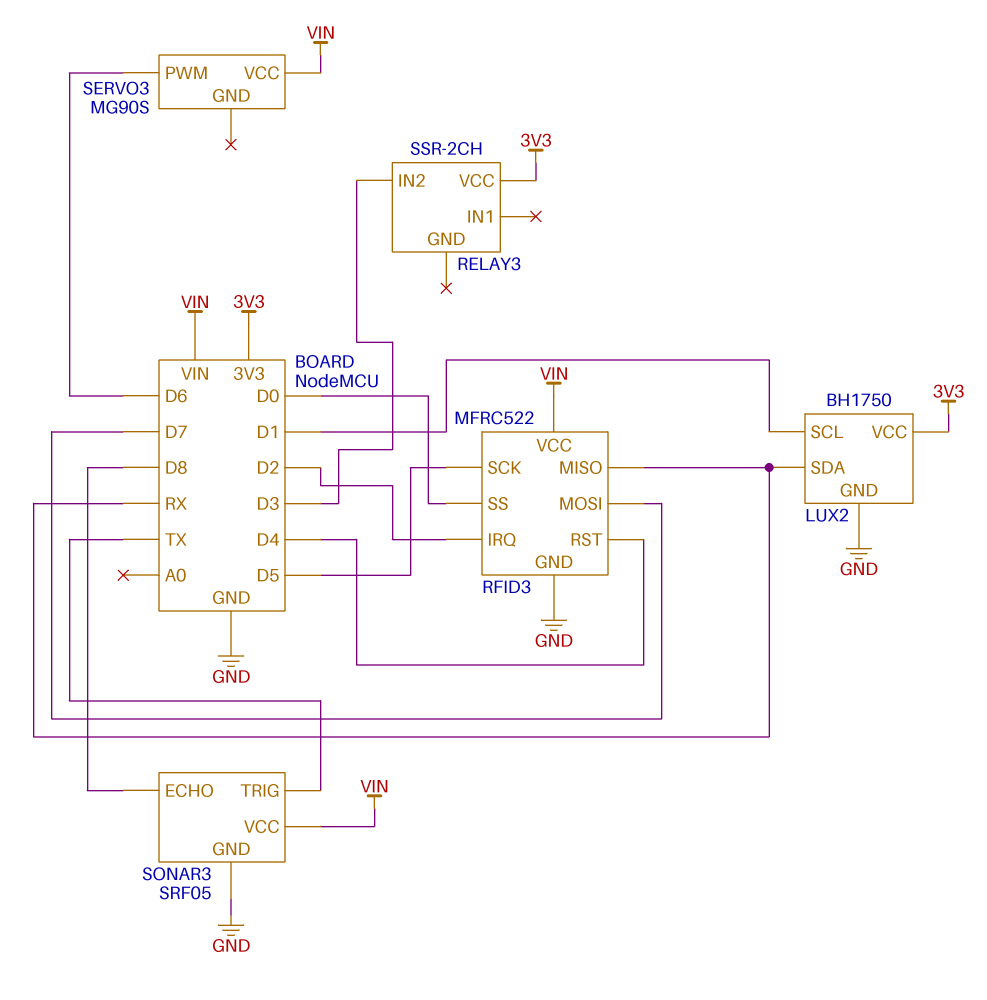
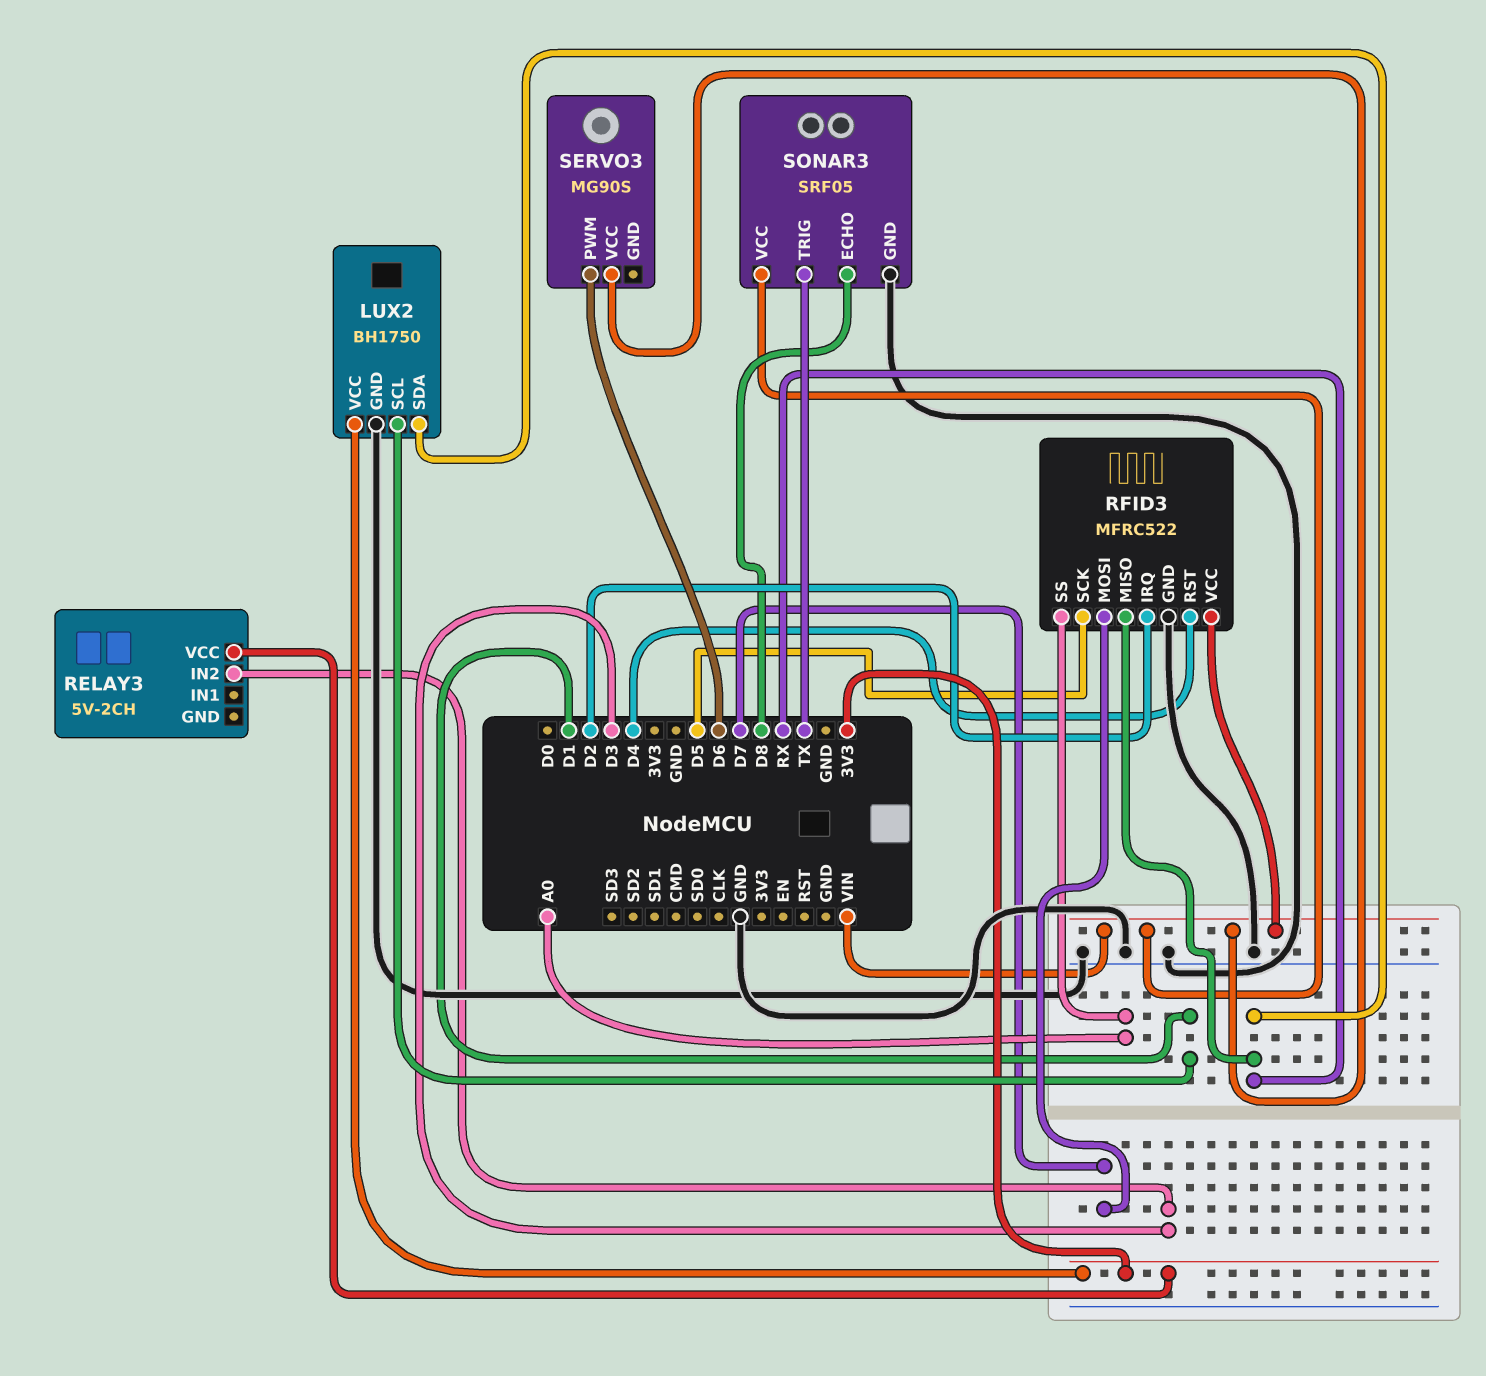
RELAY3: SSR-2CH -> 5V-2CH
RFID3 pin SS: D0 -> A0

